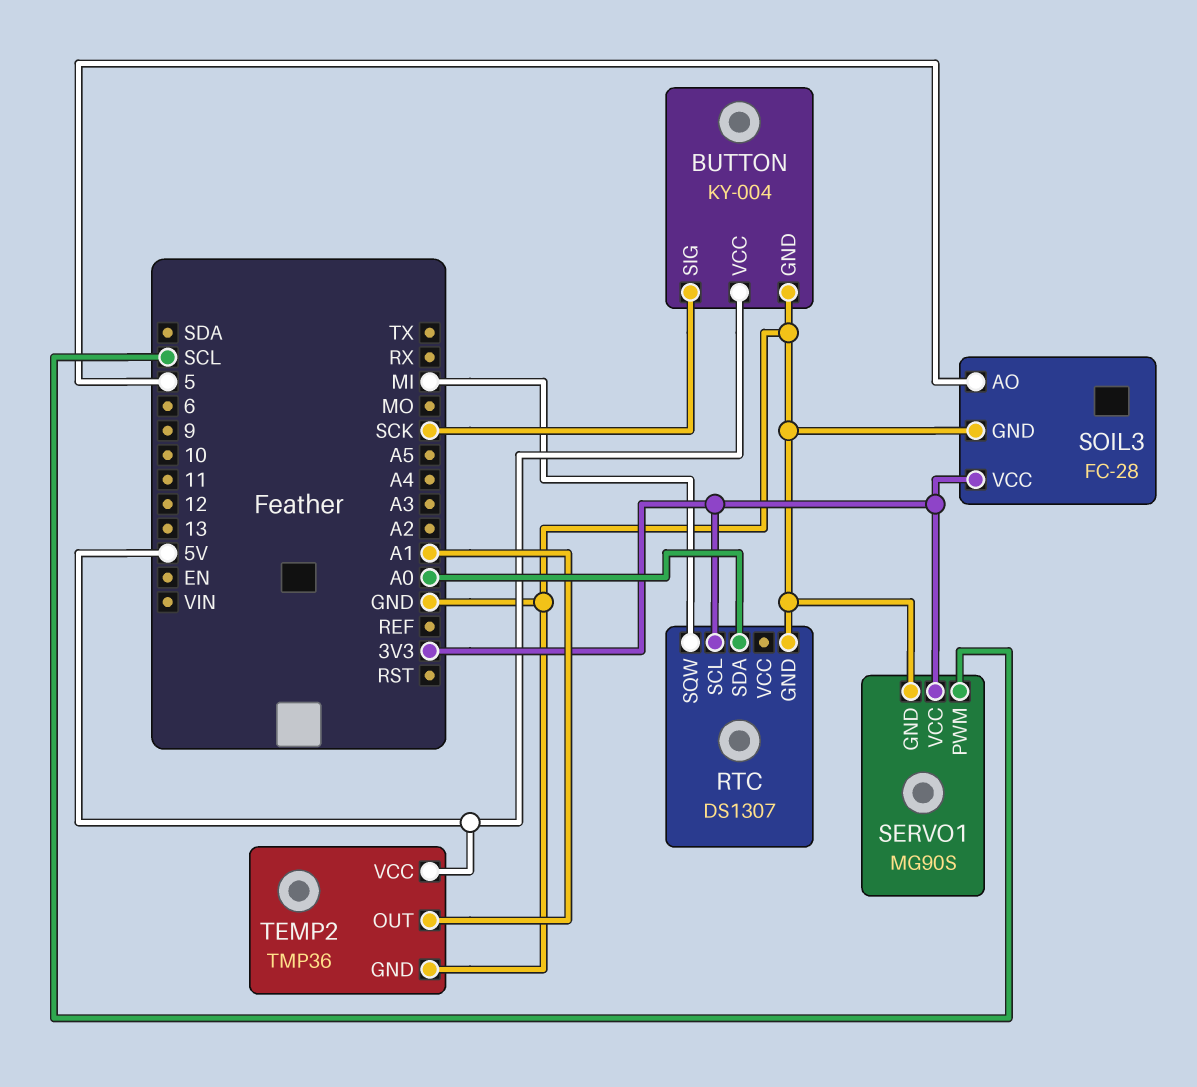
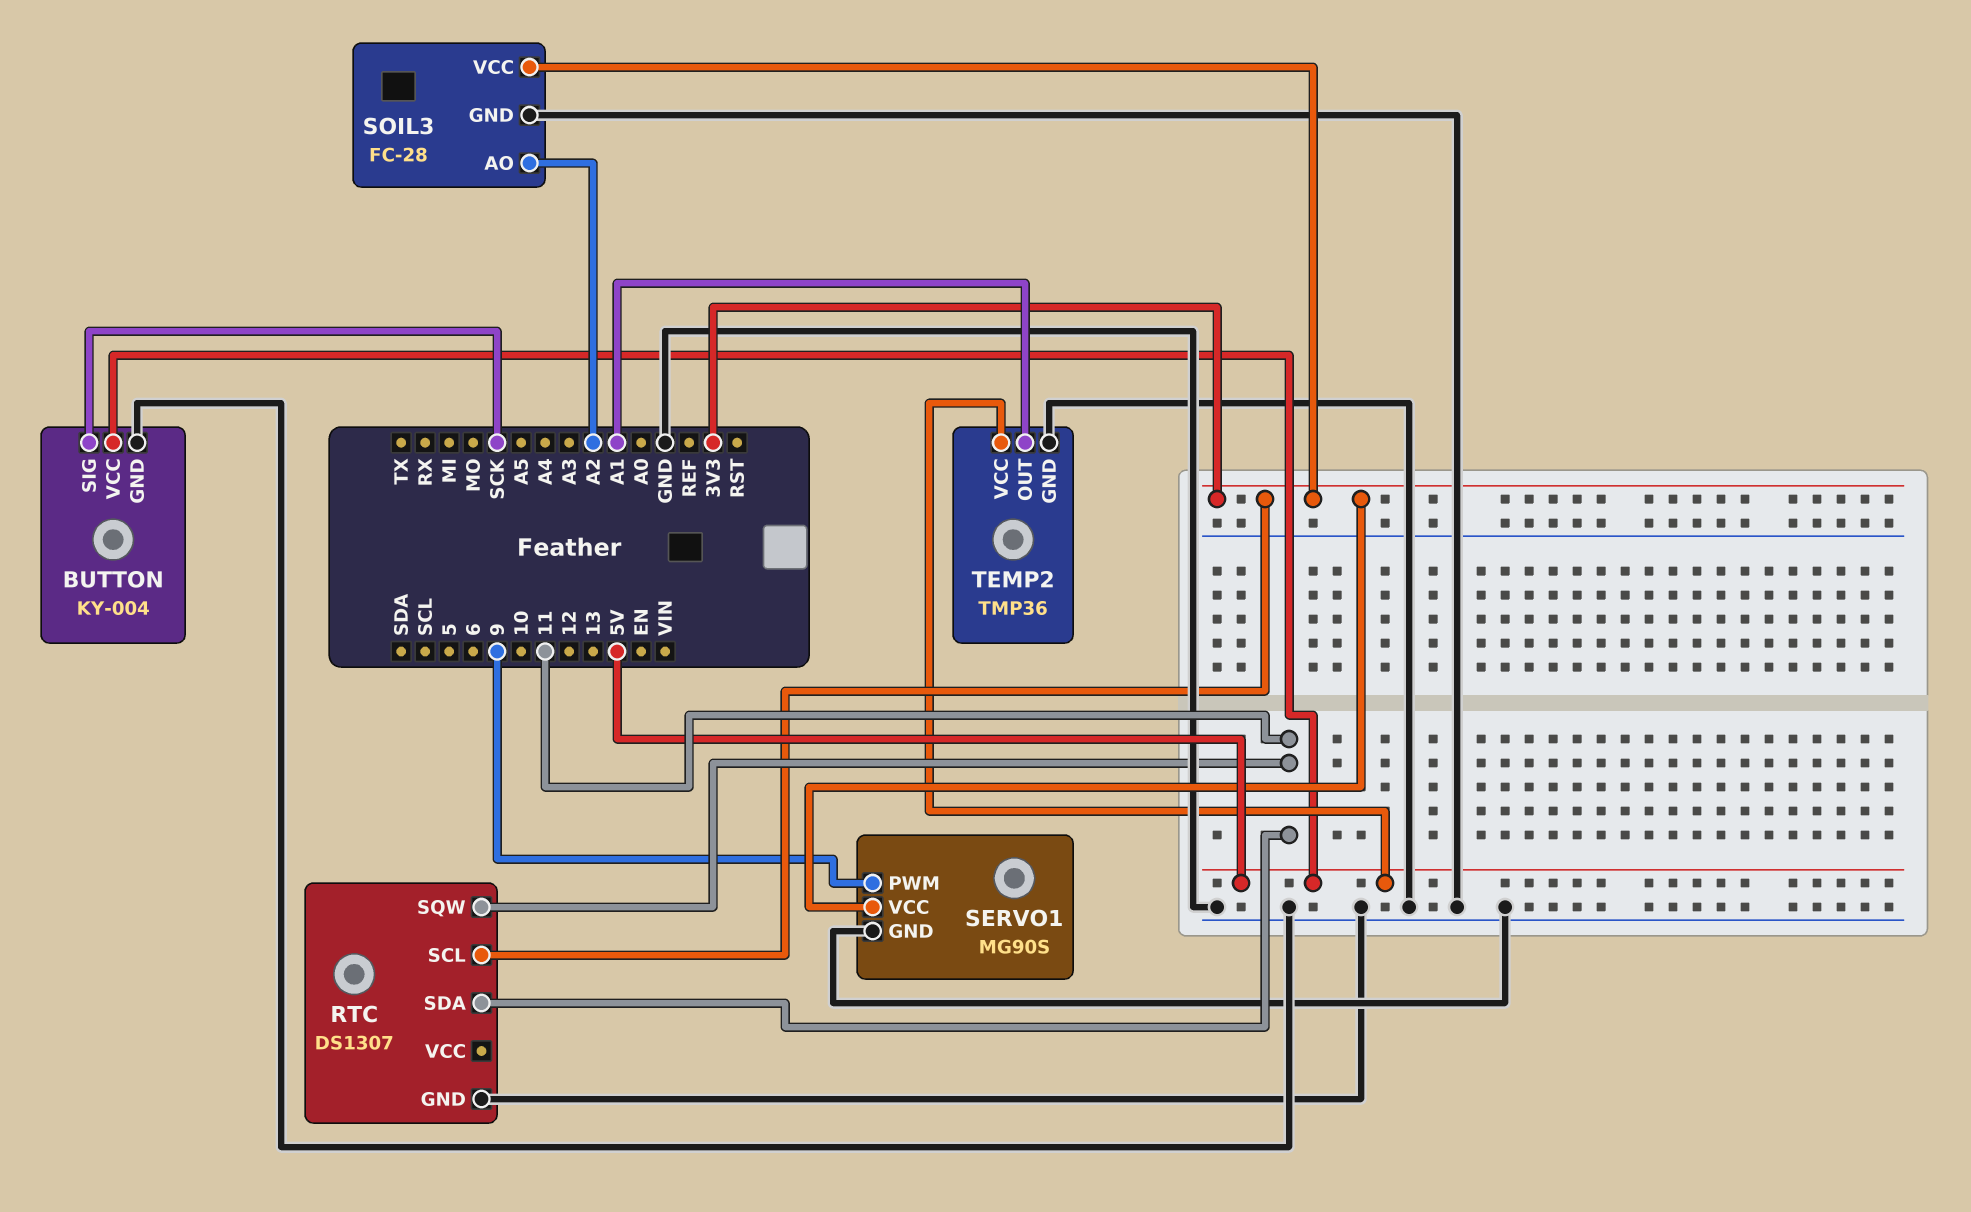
RTC pin SDA: A0 -> 11
RTC pin SQW: MI -> 11
SERVO1 pin PWM: SCL -> 9
SOIL3 pin AO: 5 -> A2

